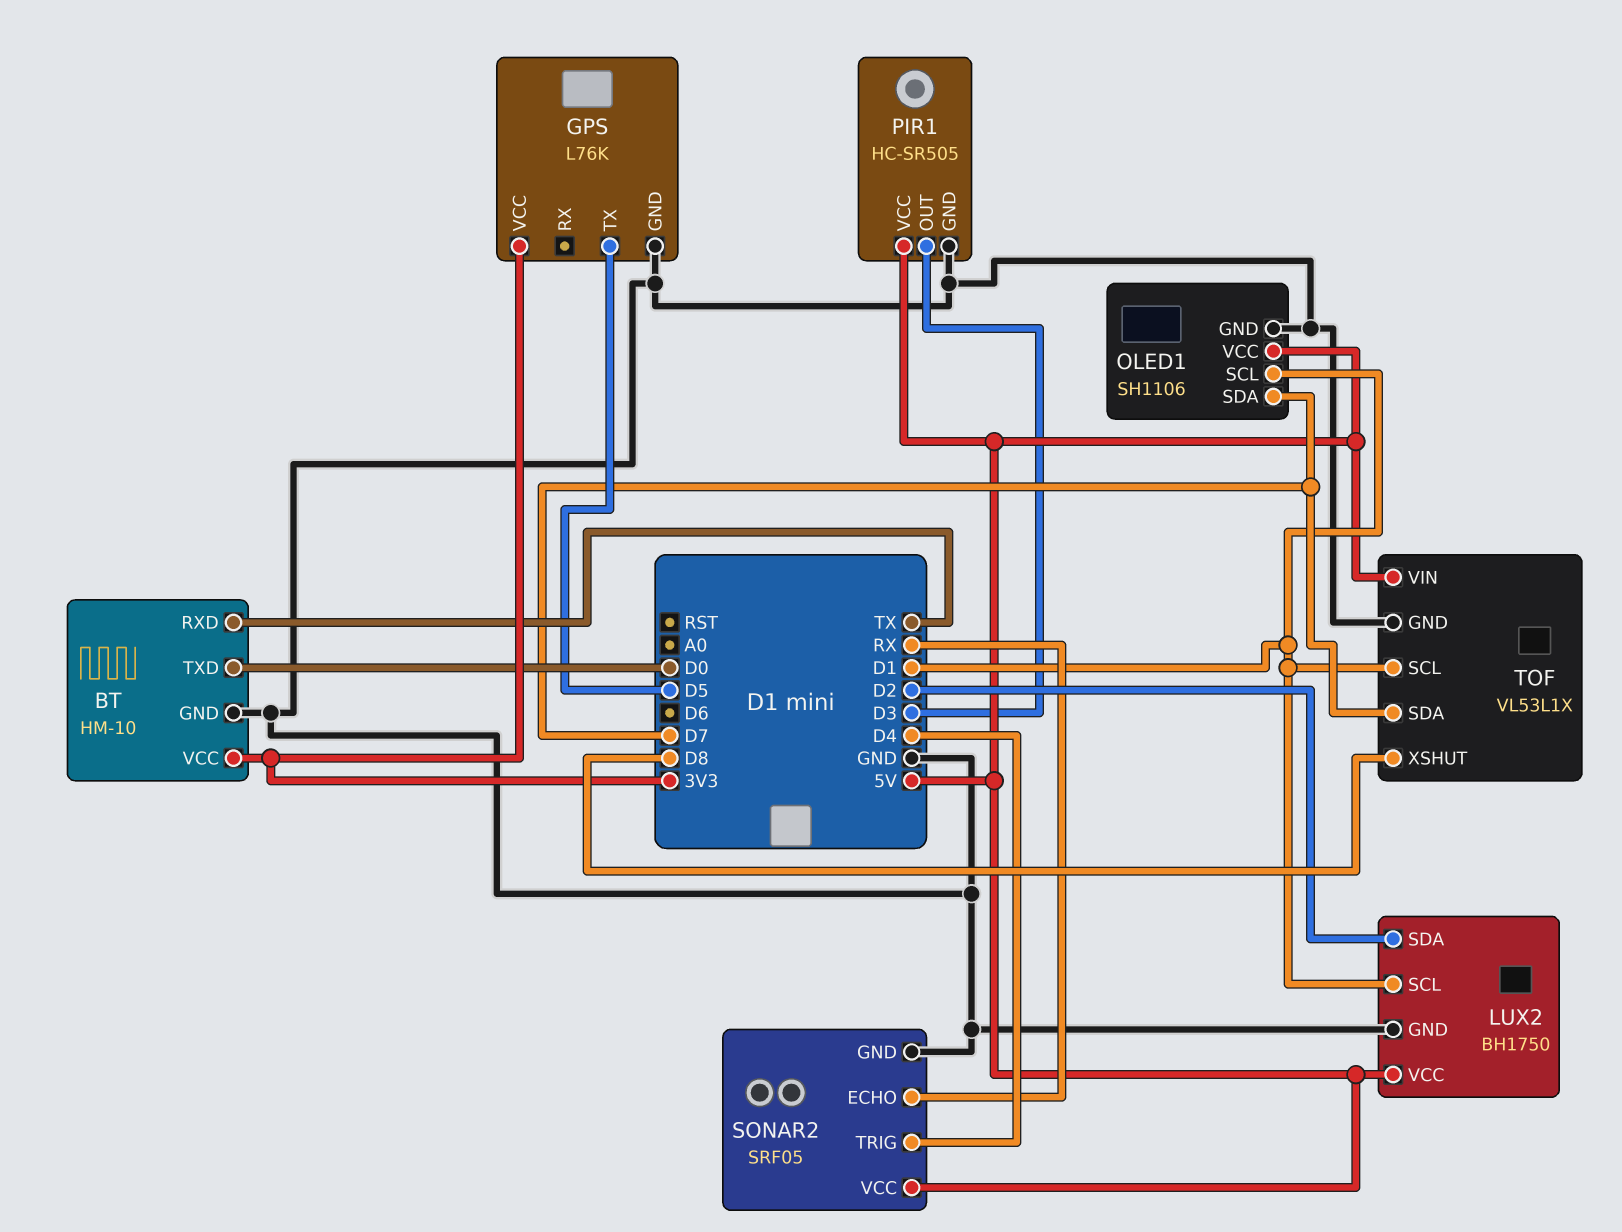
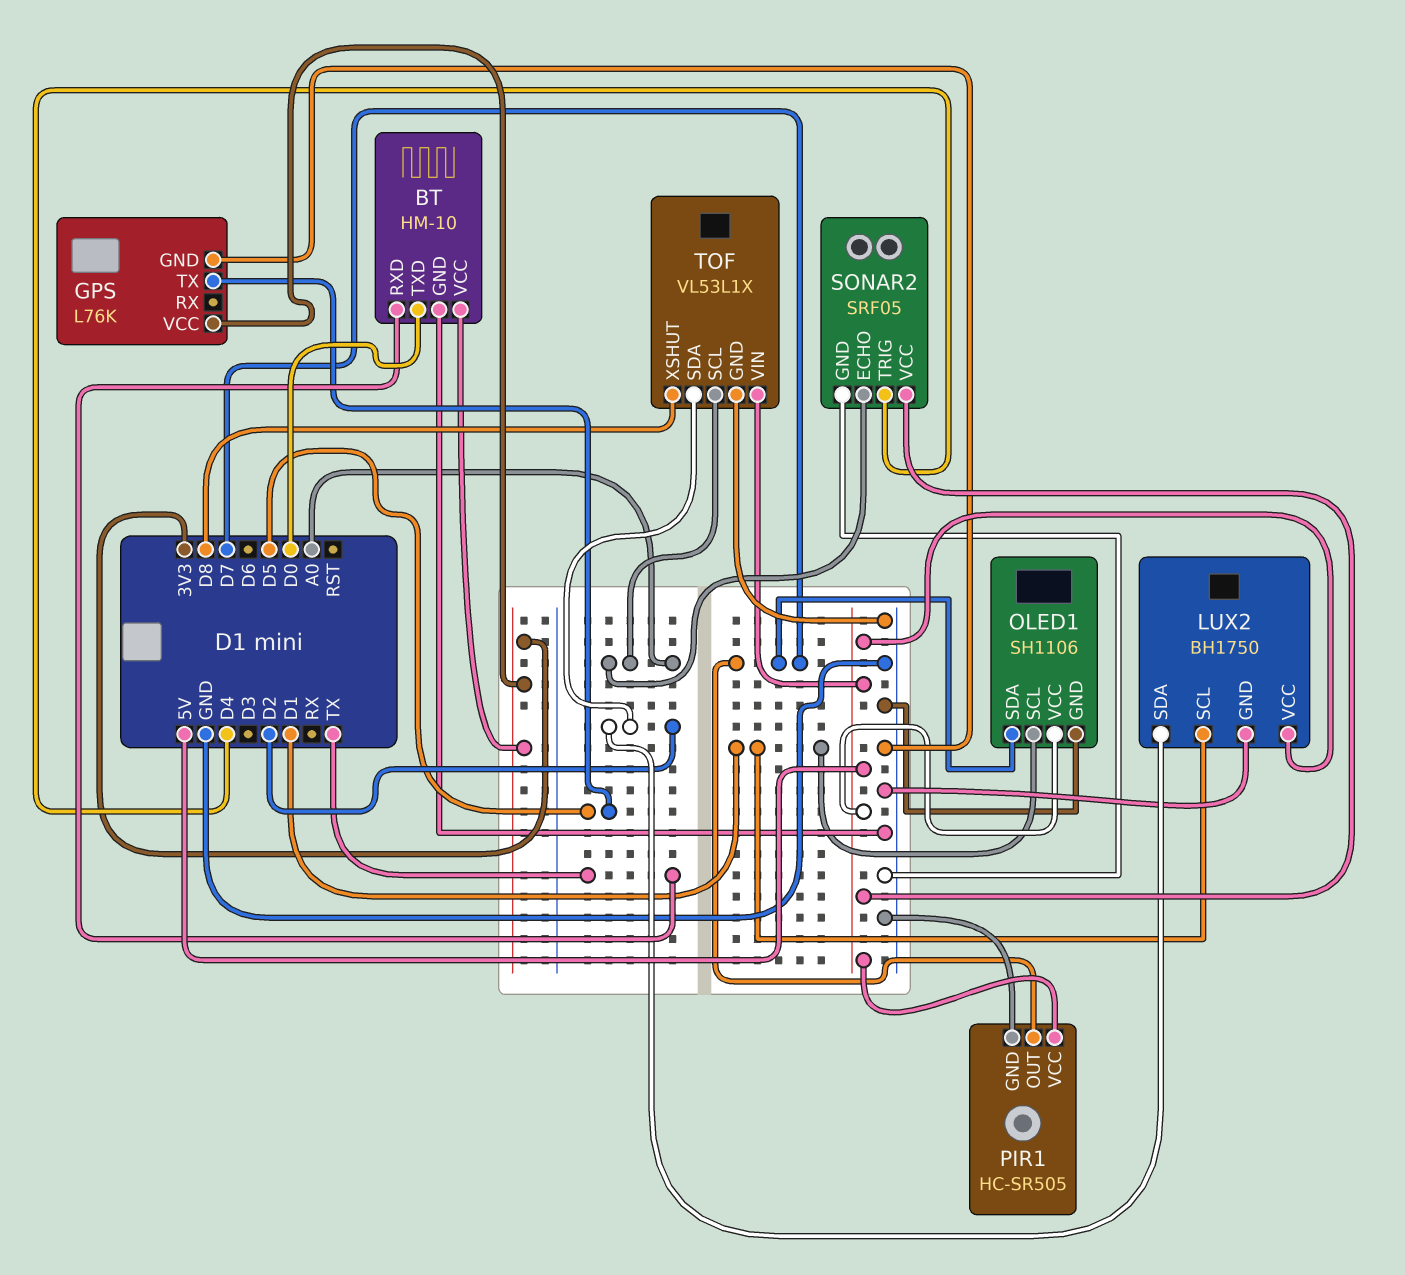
PIR1 pin OUT: D3 -> D7
SONAR2 pin ECHO: RX -> A0
TOF pin SCL: D1 -> A0
TOF pin SDA: D7 -> D2

